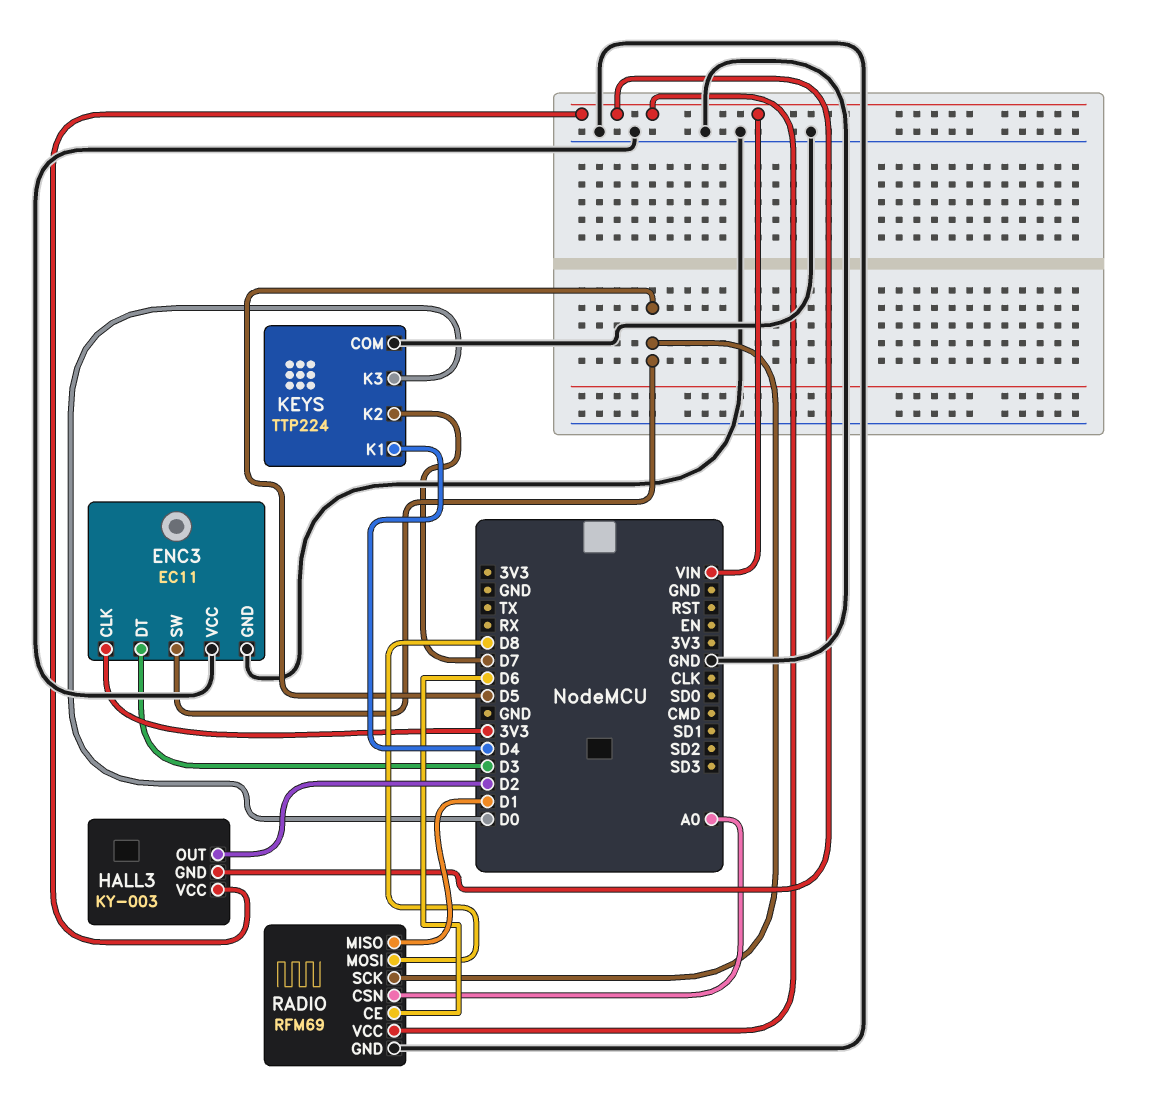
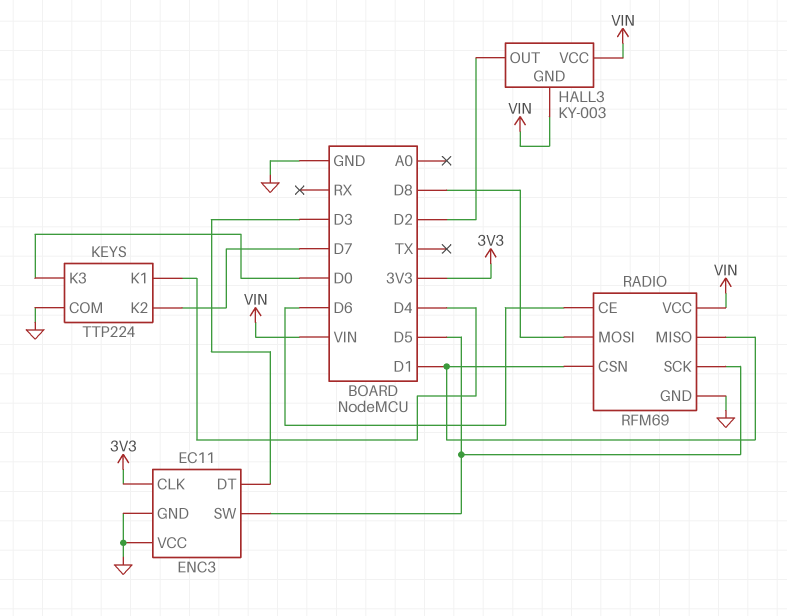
RADIO pin CSN: A0 -> D1

